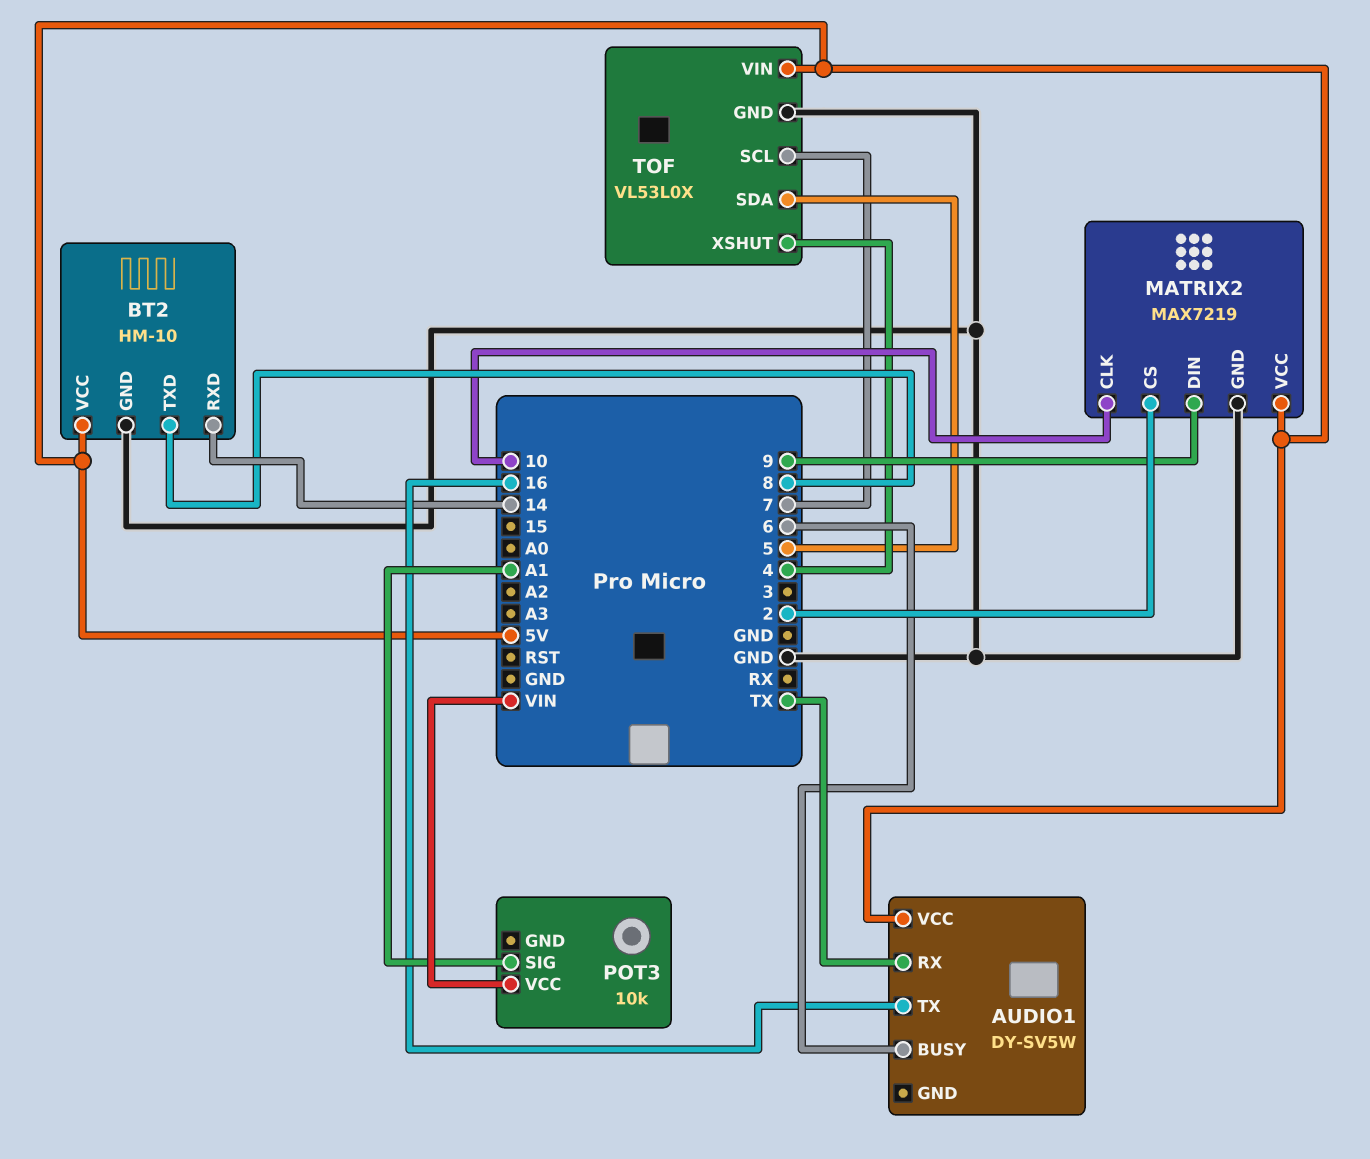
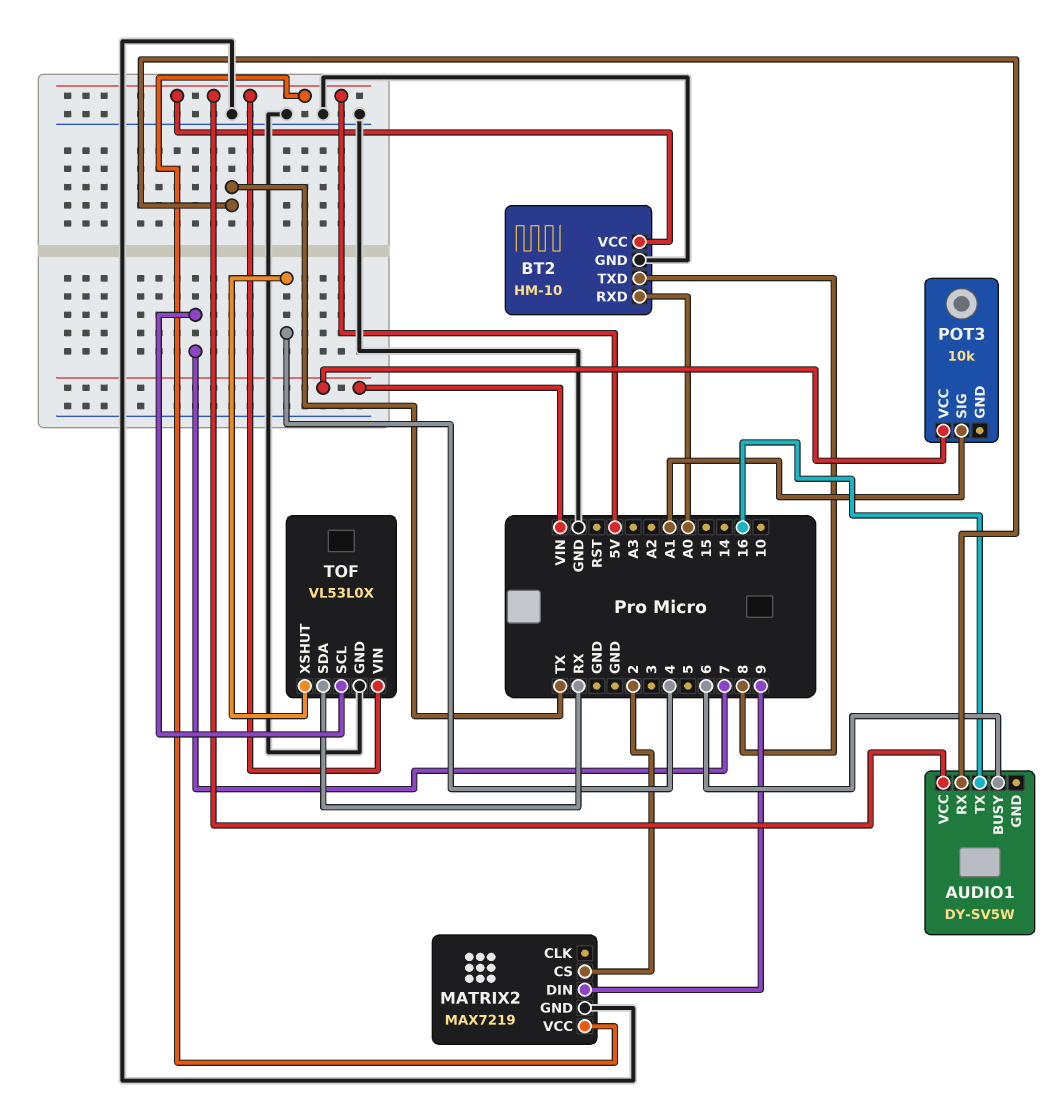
BT2 pin RXD: 14 -> A0
MATRIX2 pin CLK: 10 -> none
TOF pin SDA: 5 -> RX

